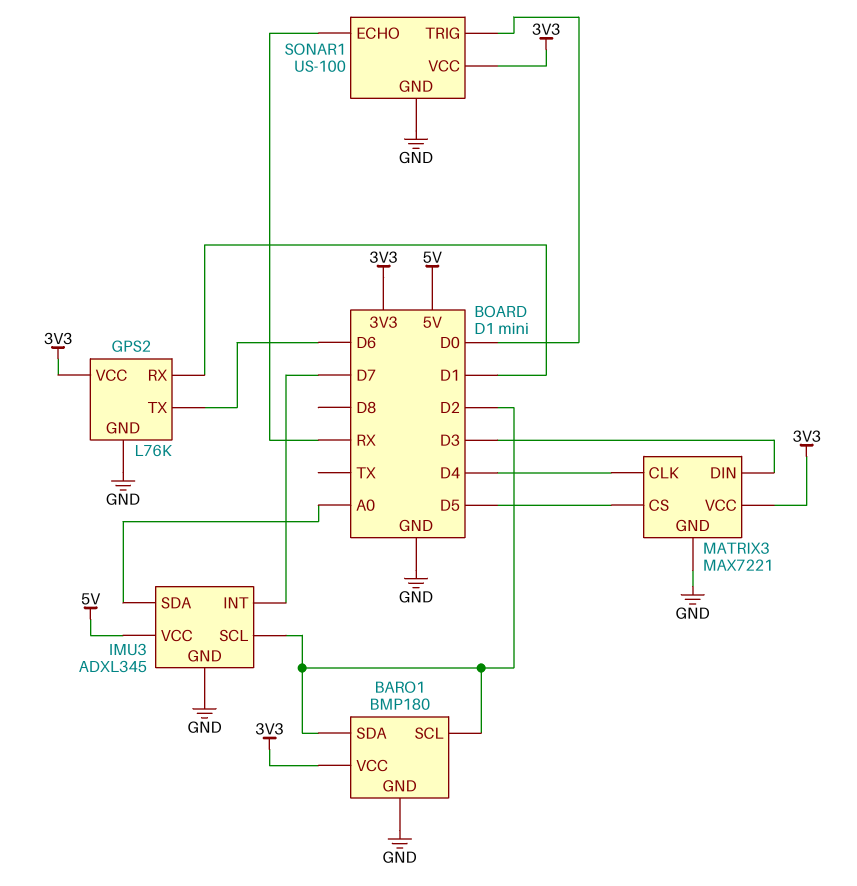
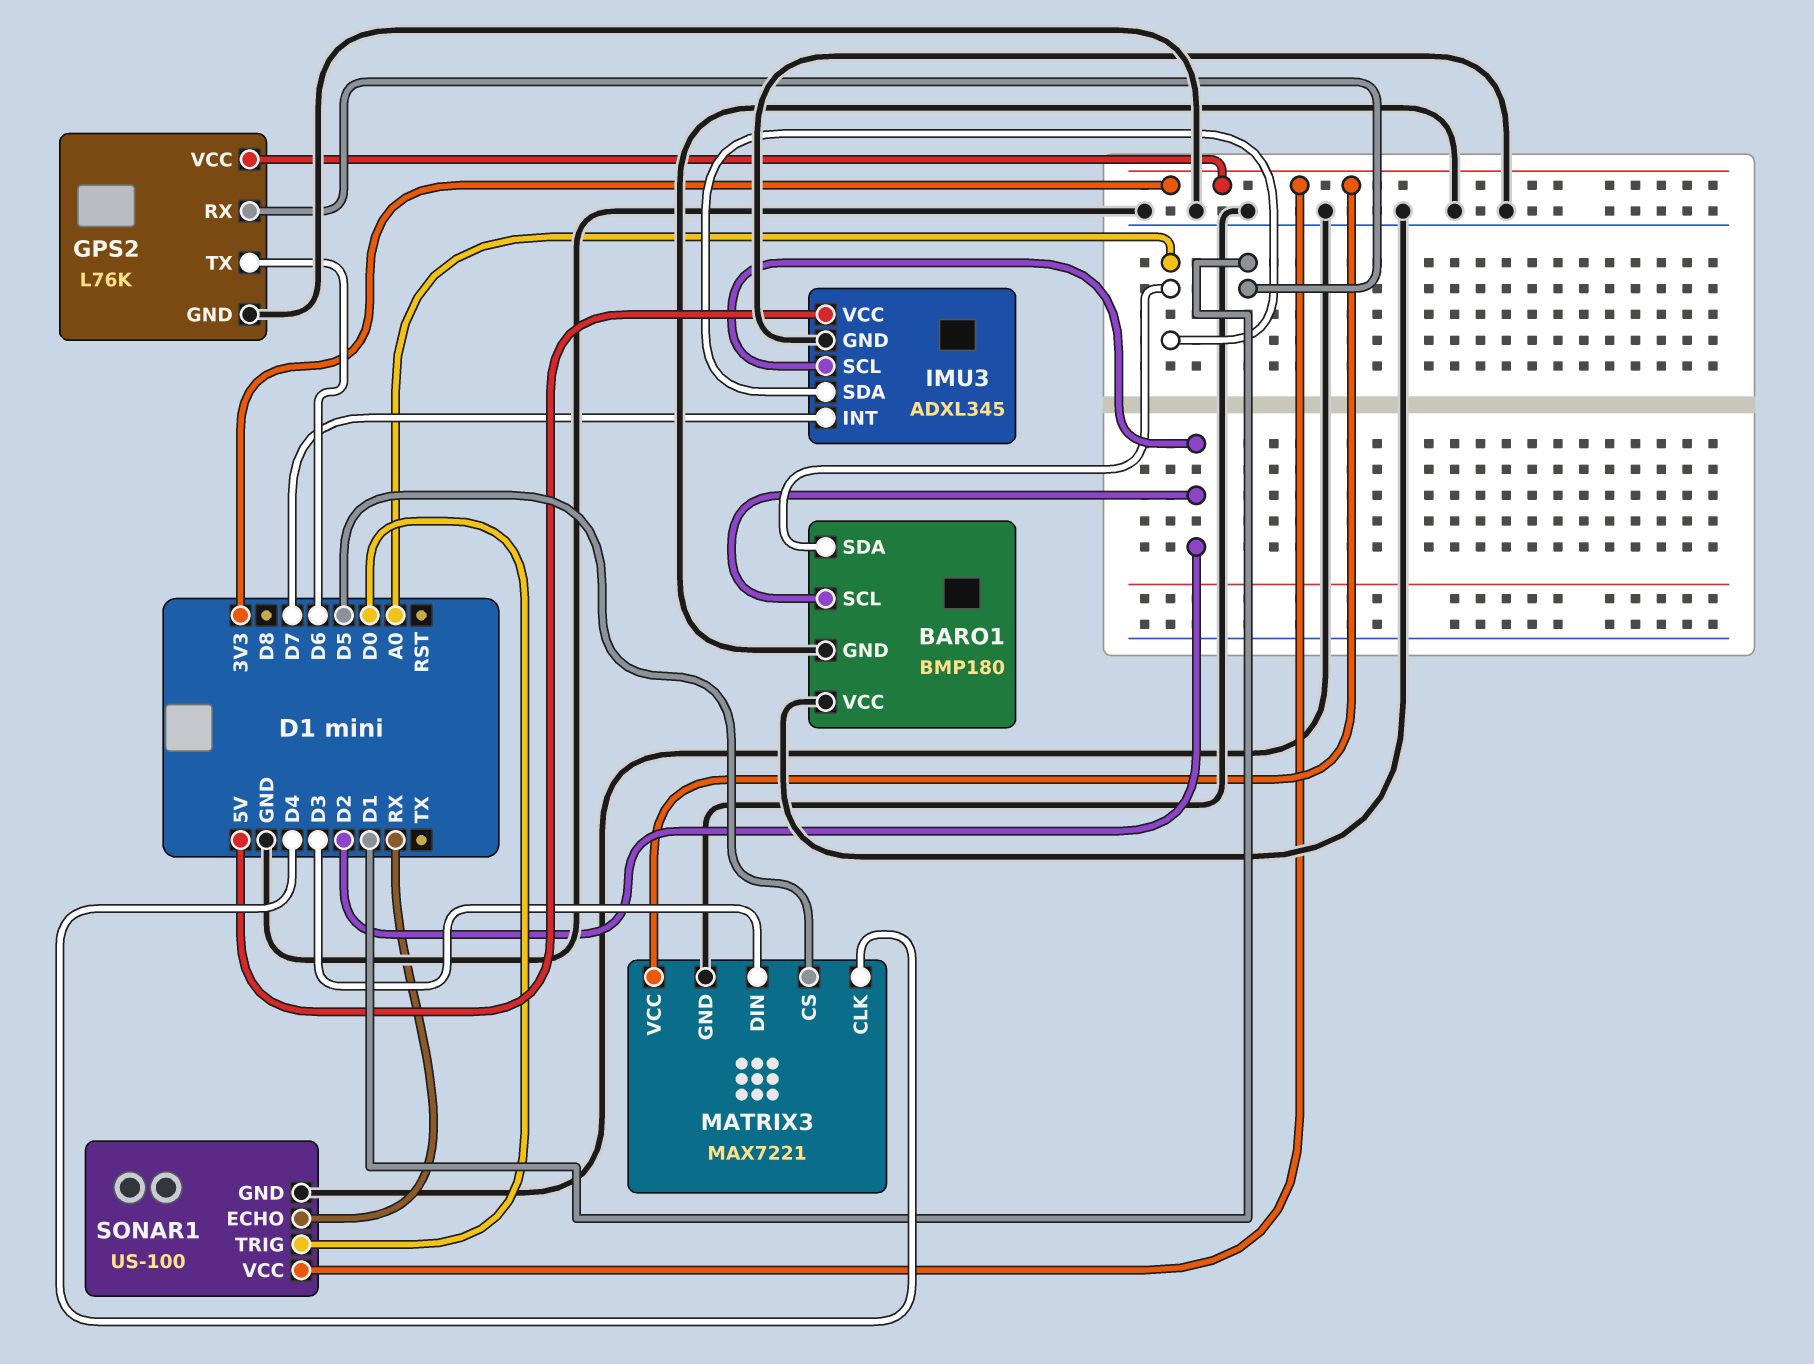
BARO1 pin SDA: D2 -> A0
BARO1 pin VCC: 3V3 -> GND

